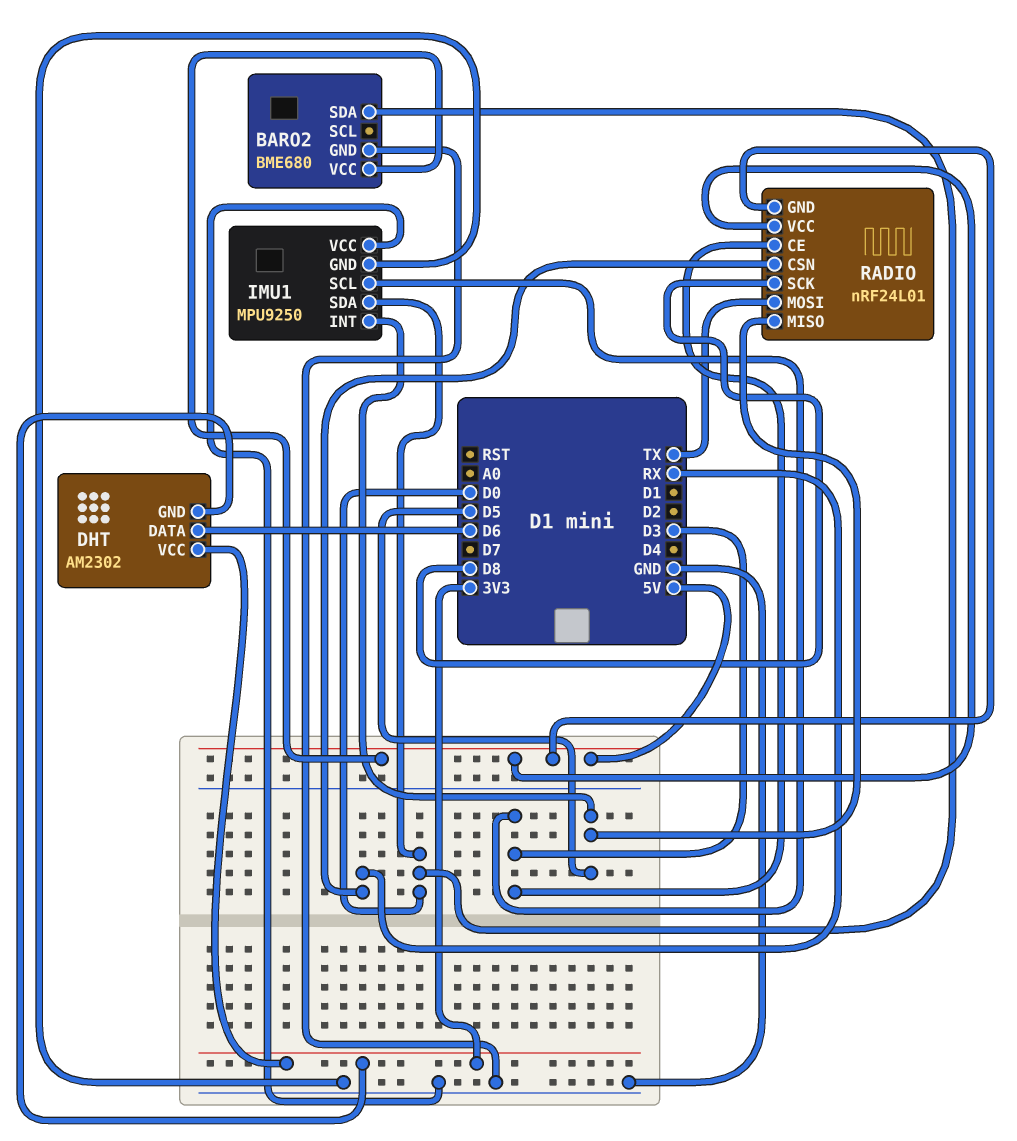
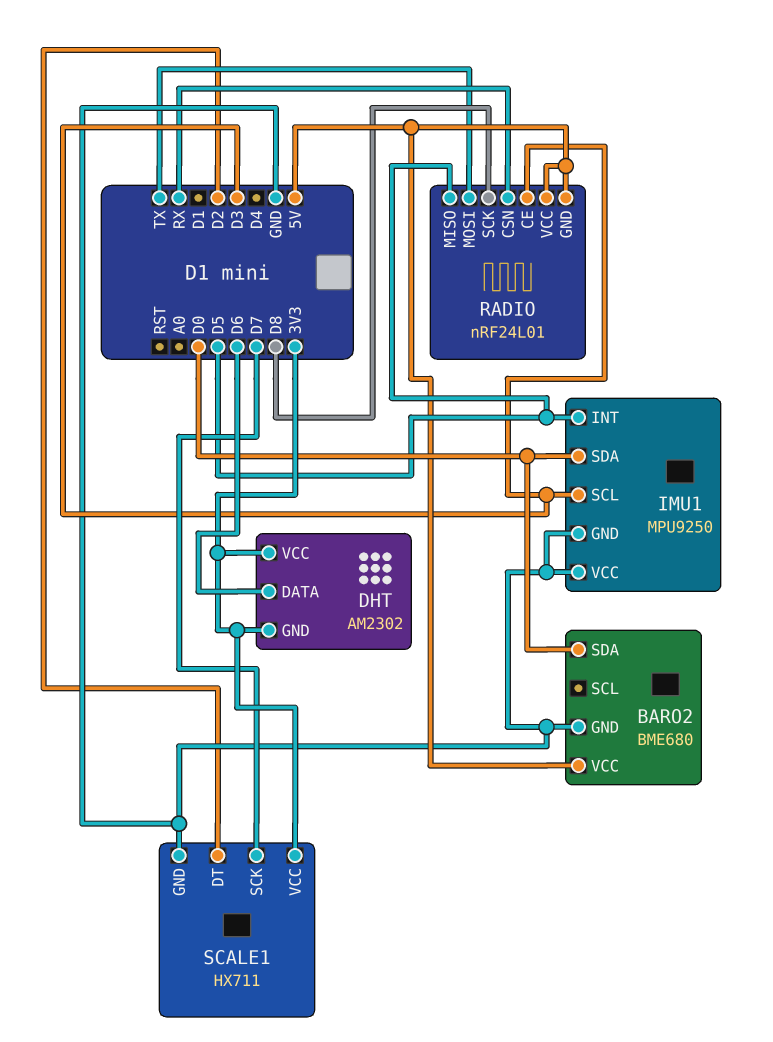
SCALE1: none -> HX711
SCALE1 pin DT: none -> D2
SCALE1 pin GND: none -> GND
SCALE1 pin SCK: none -> D7
SCALE1 pin VCC: none -> 3V3

